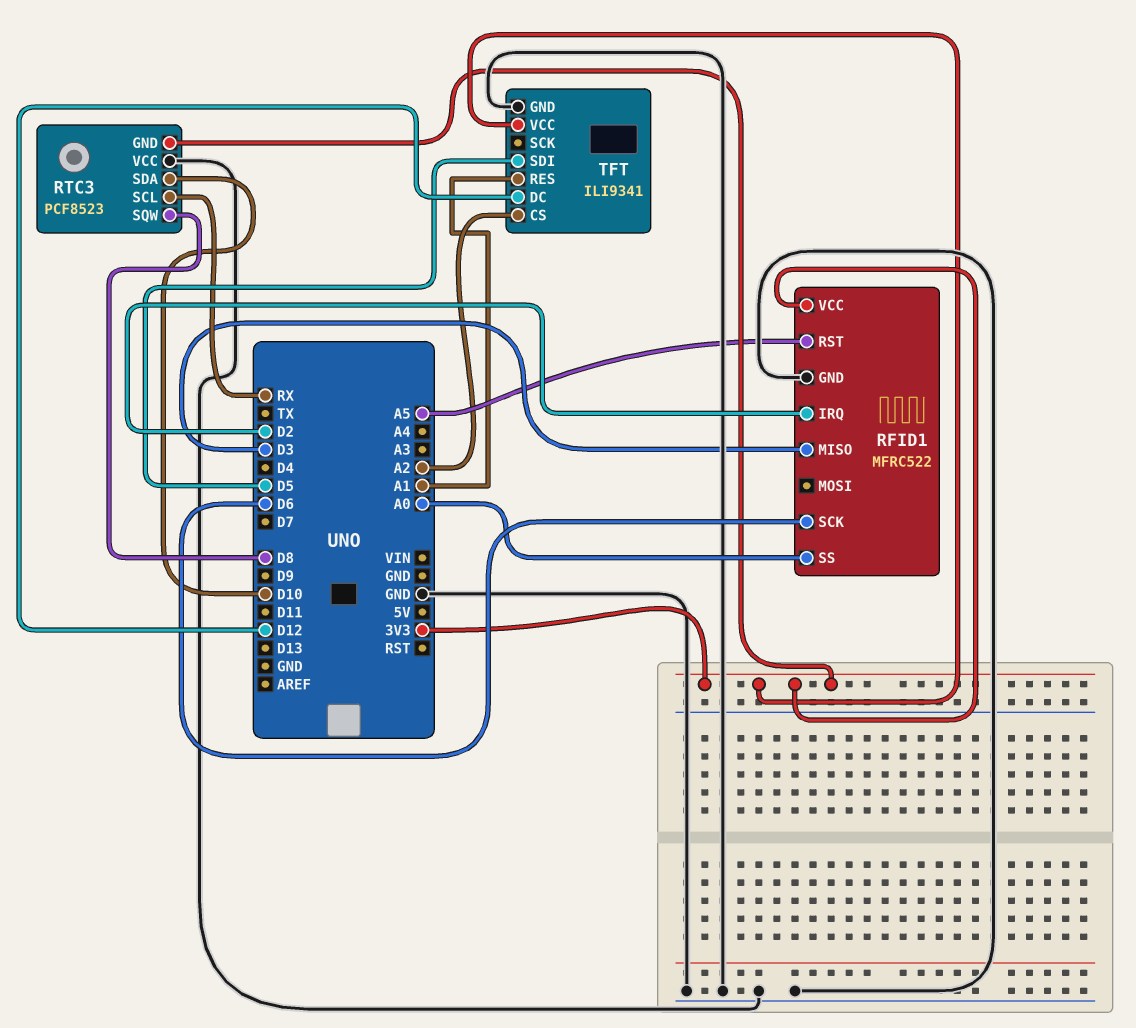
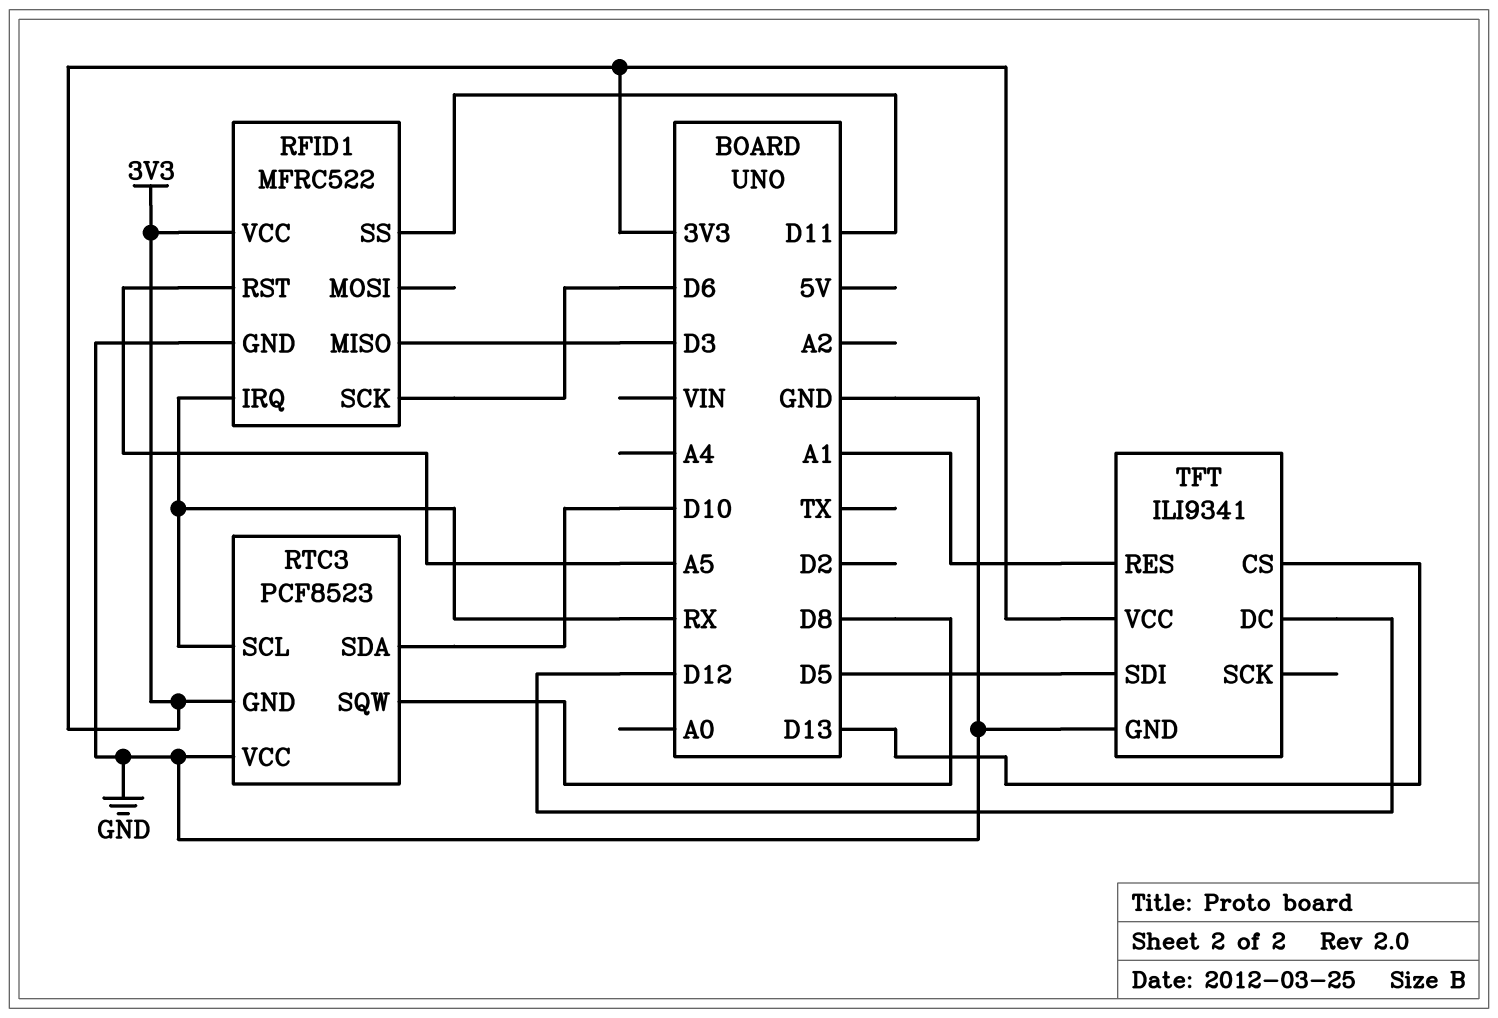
RFID1 pin IRQ: D2 -> RX
RFID1 pin SS: A0 -> D11
TFT pin CS: A2 -> D13

